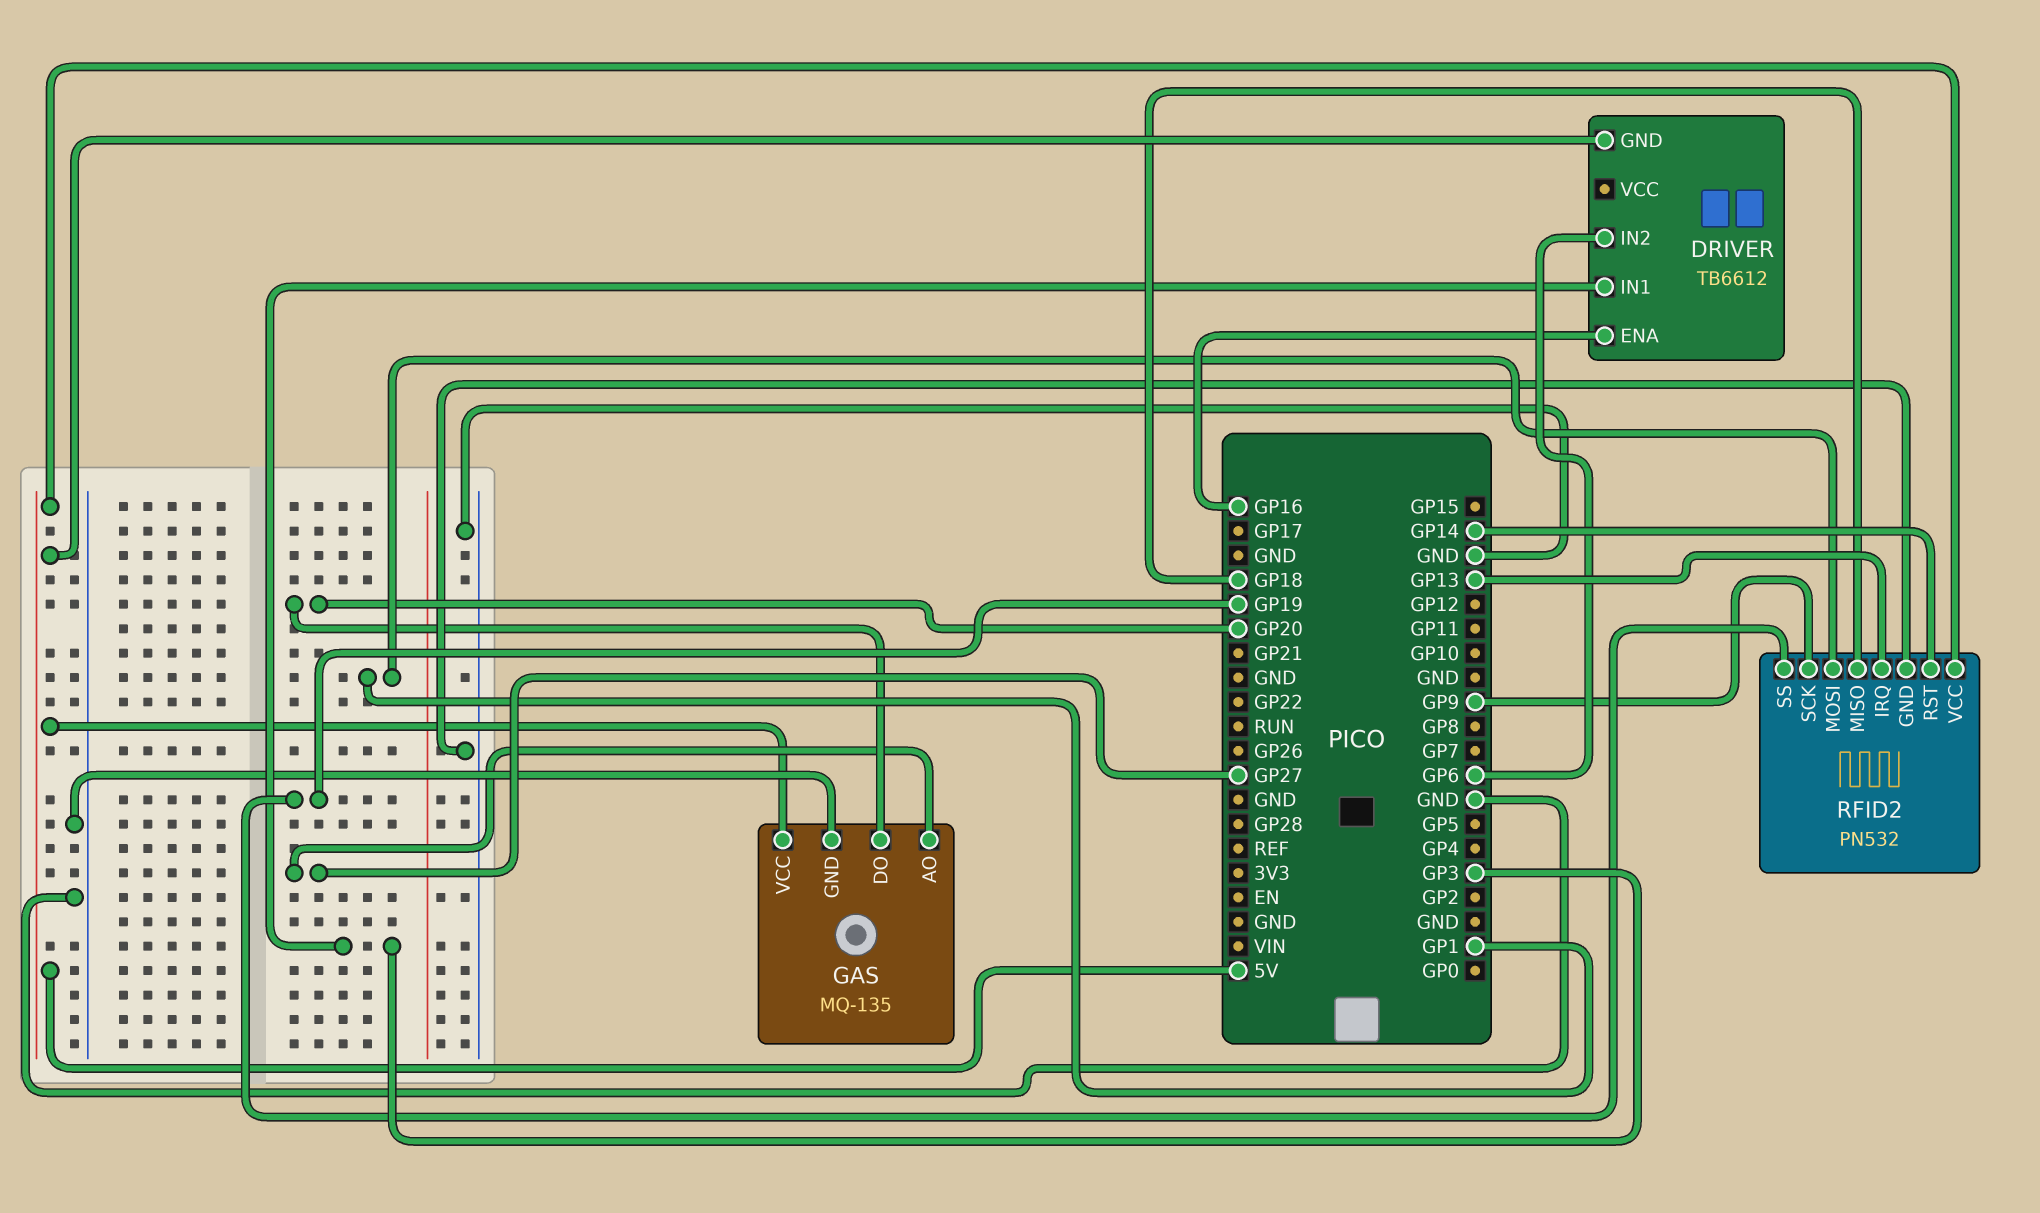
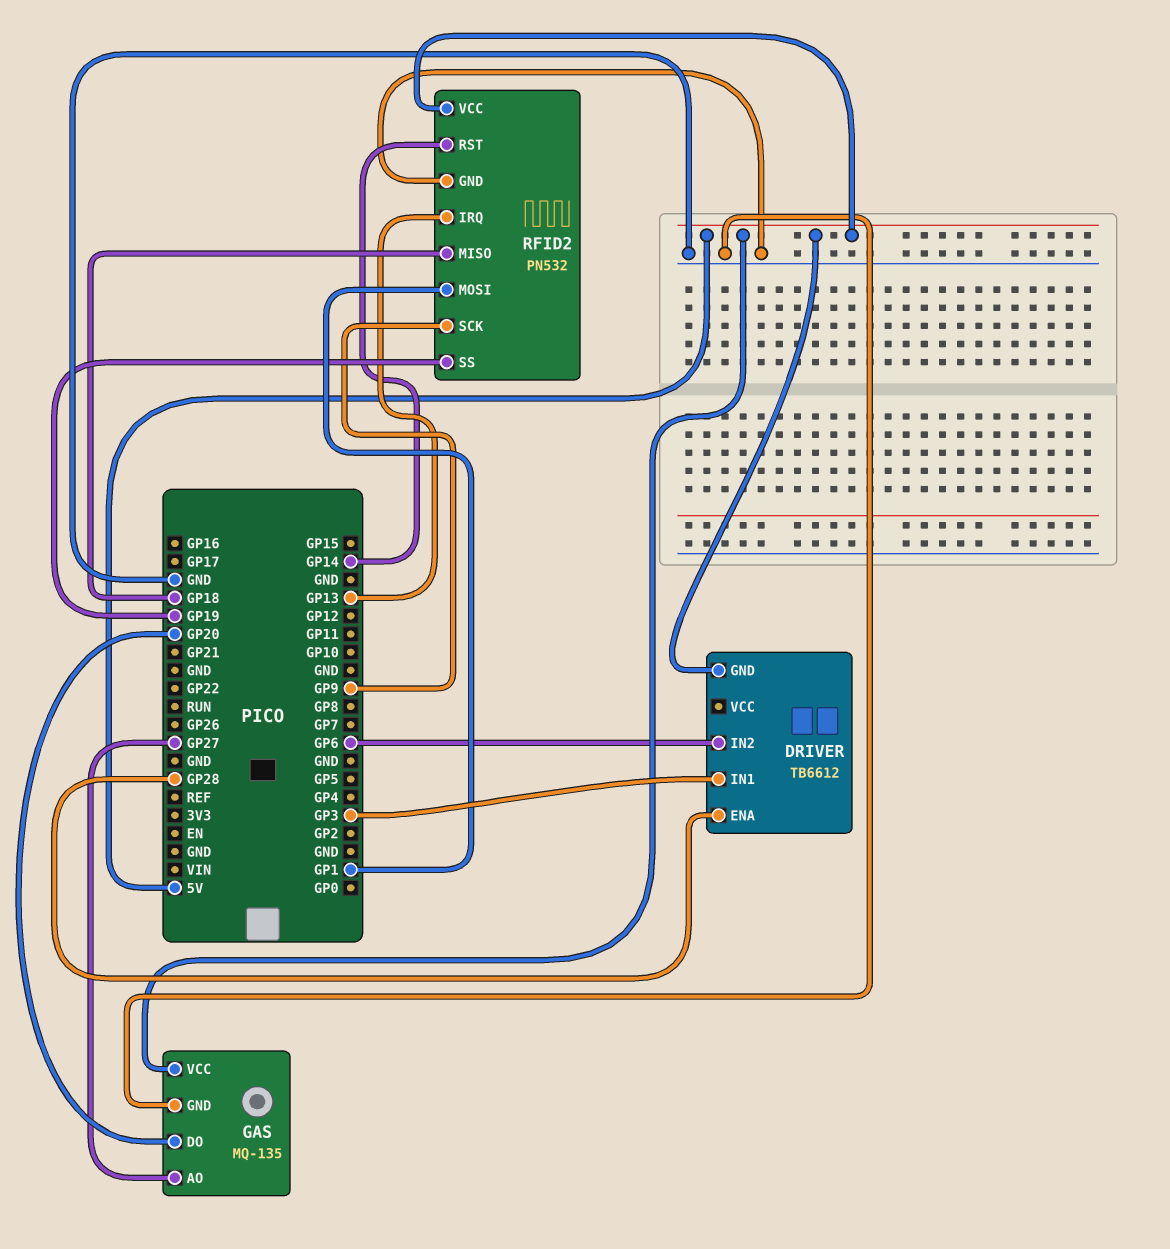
DRIVER pin ENA: GP16 -> GP28

